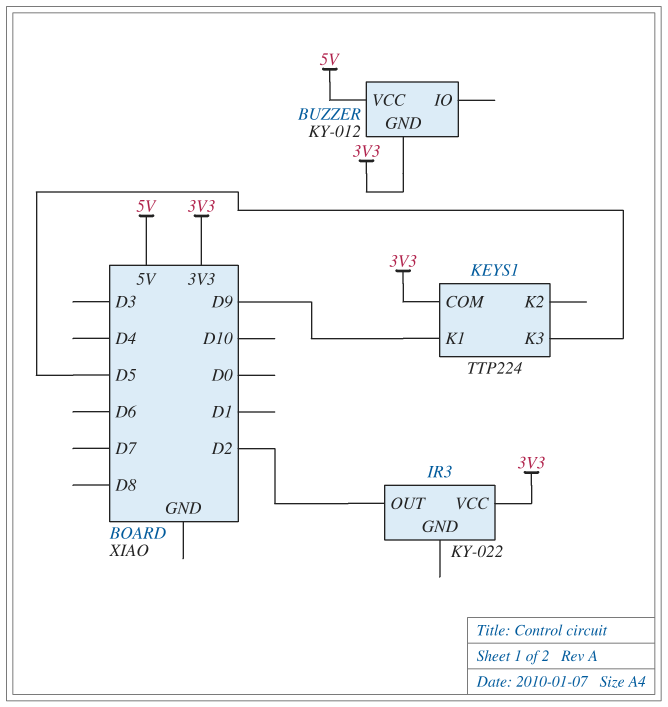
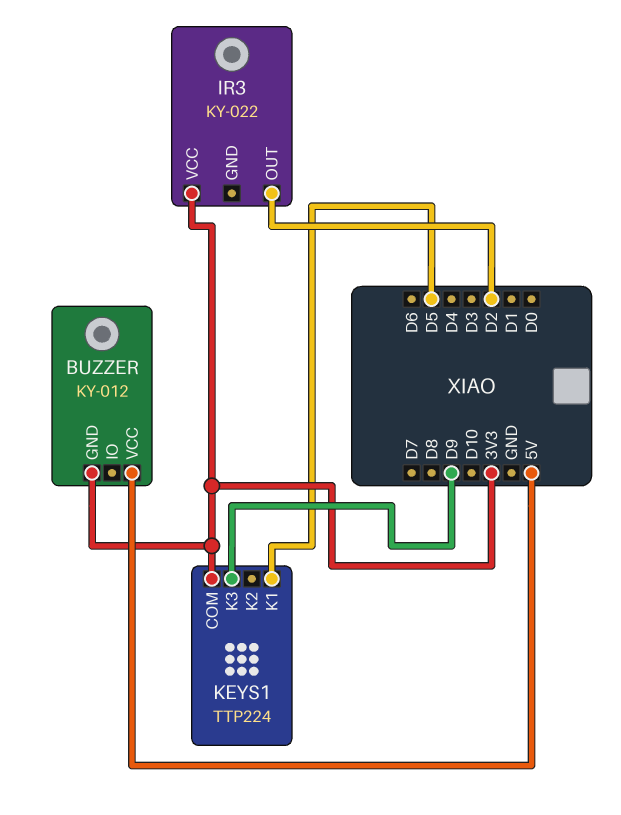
KEYS1 pin K1: D9 -> D5
KEYS1 pin K3: D5 -> D9

